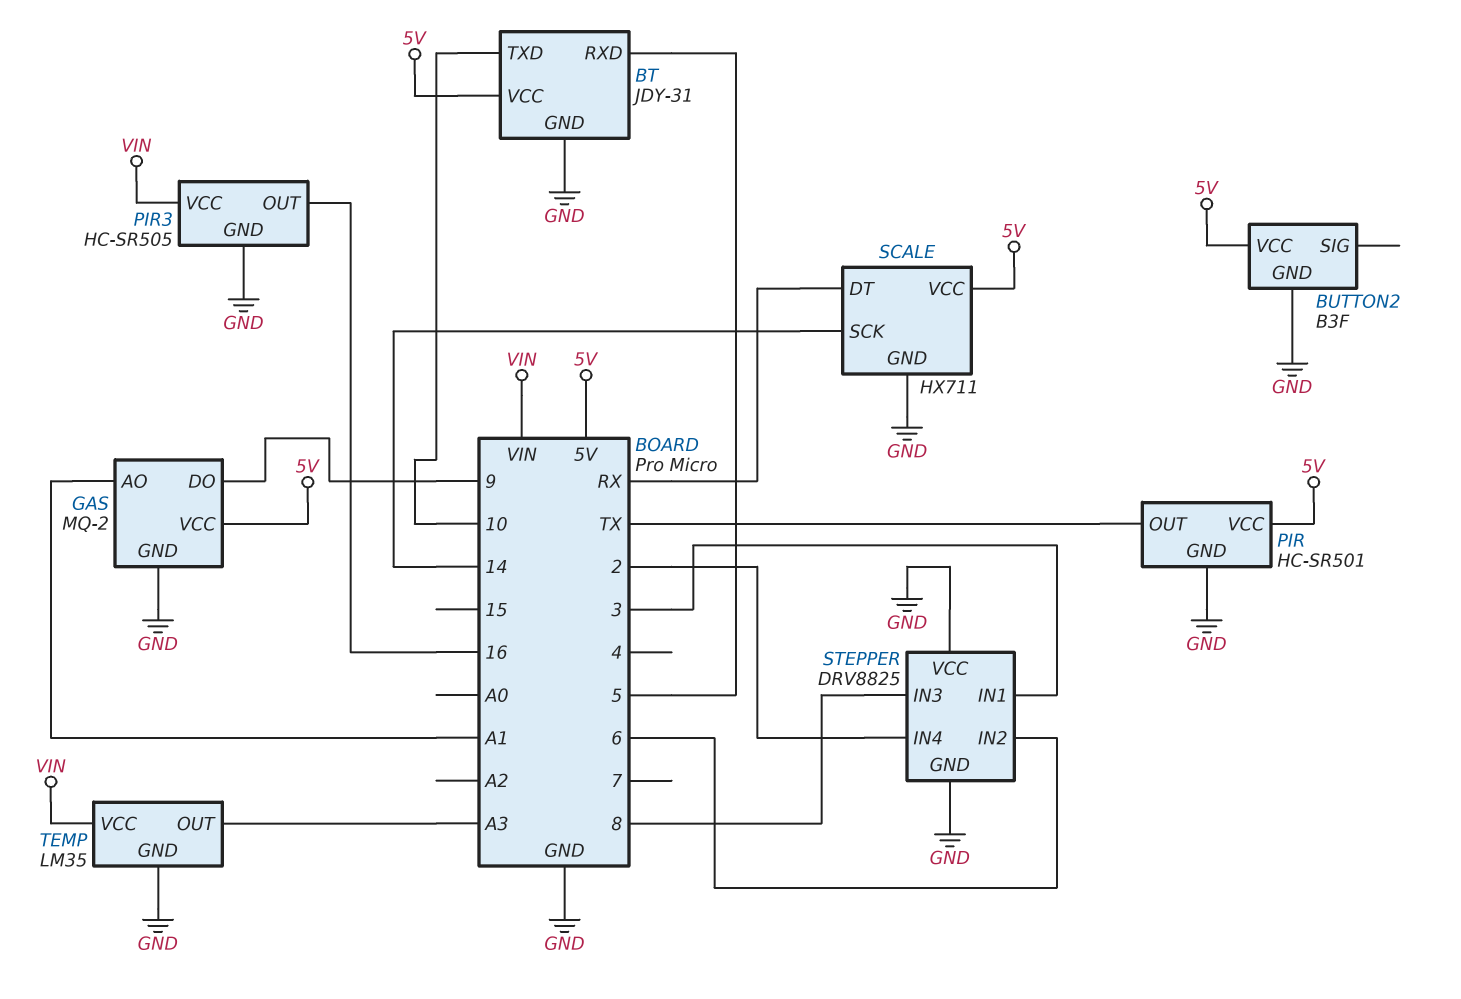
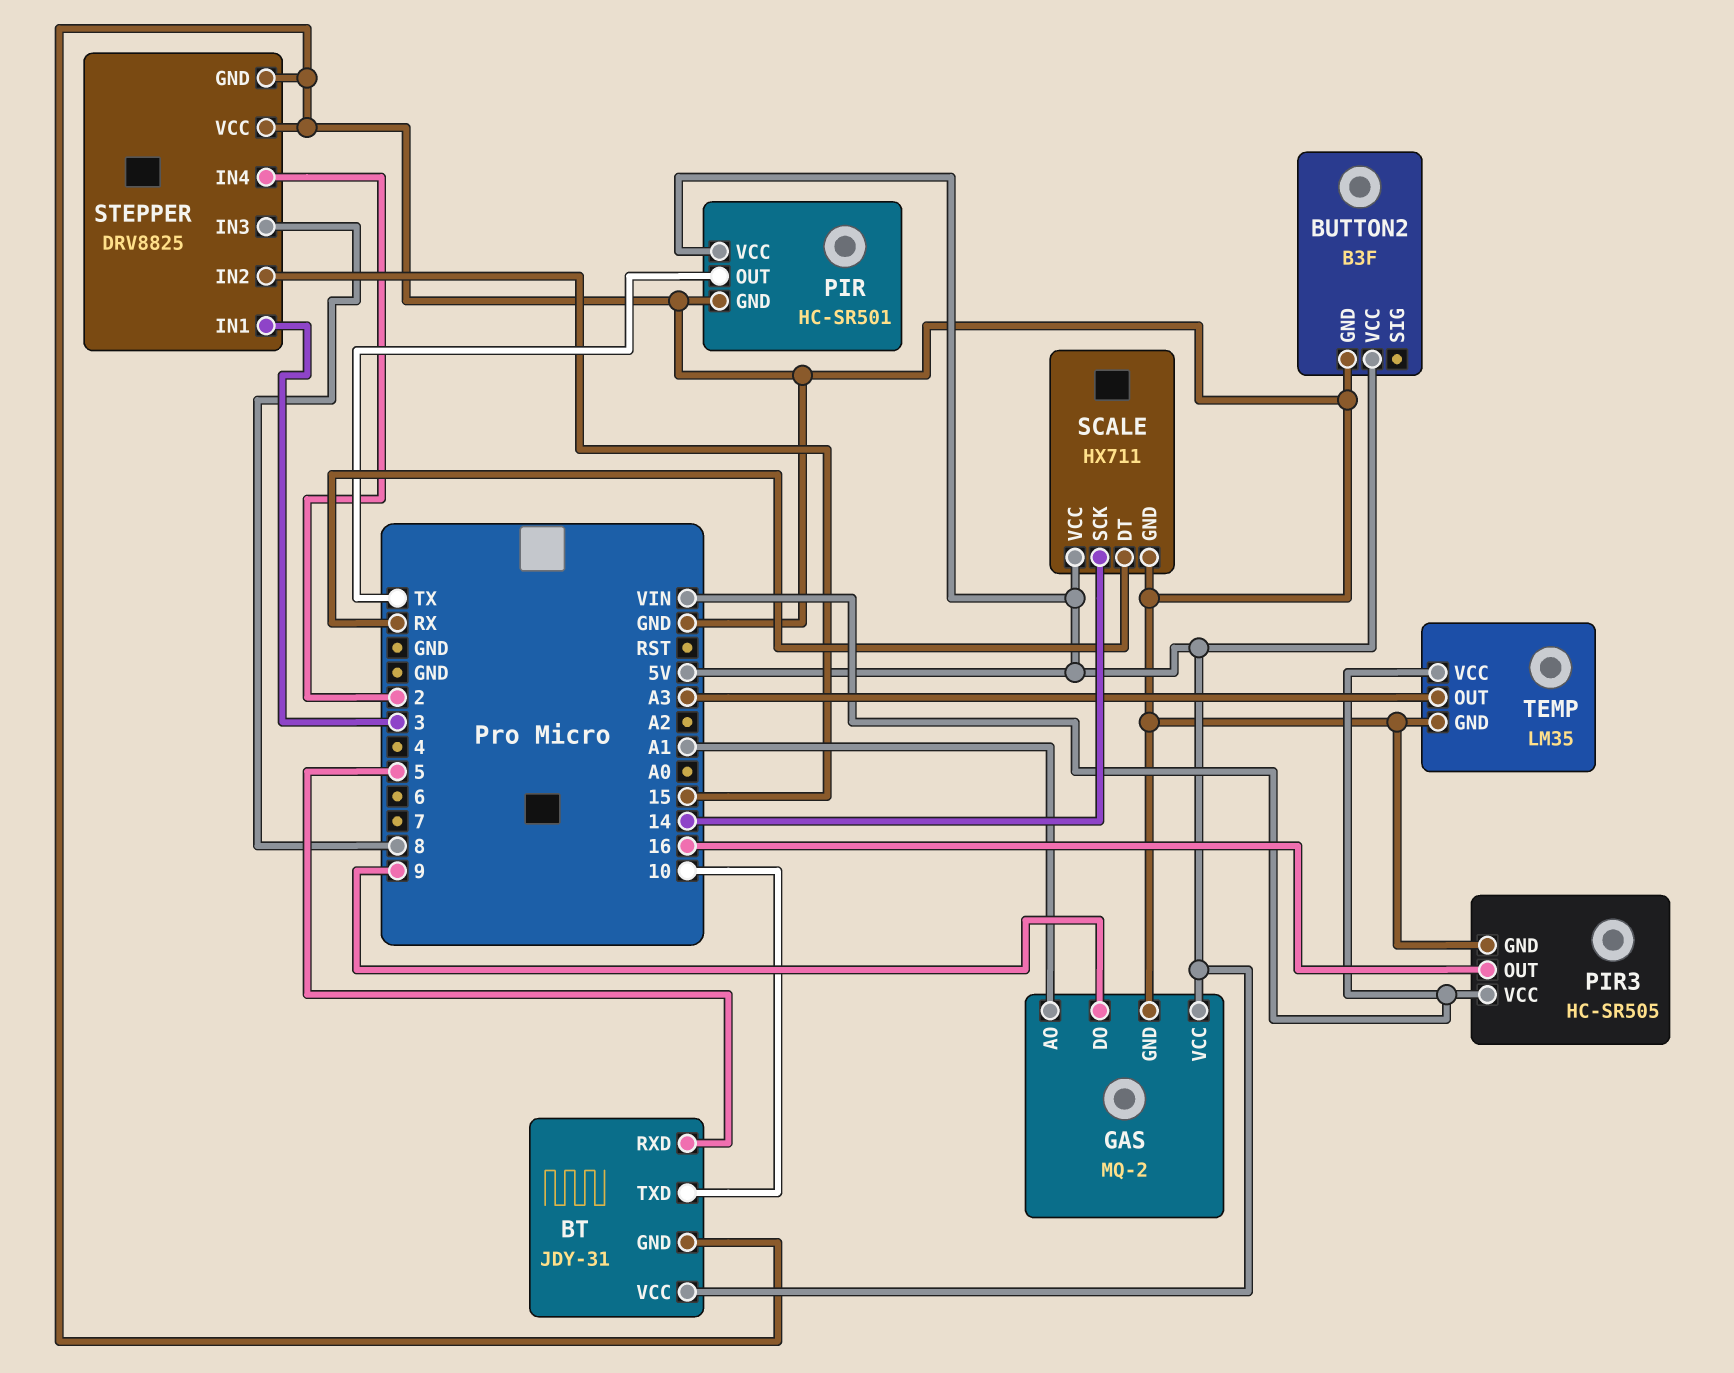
STEPPER pin IN2: 6 -> 15

